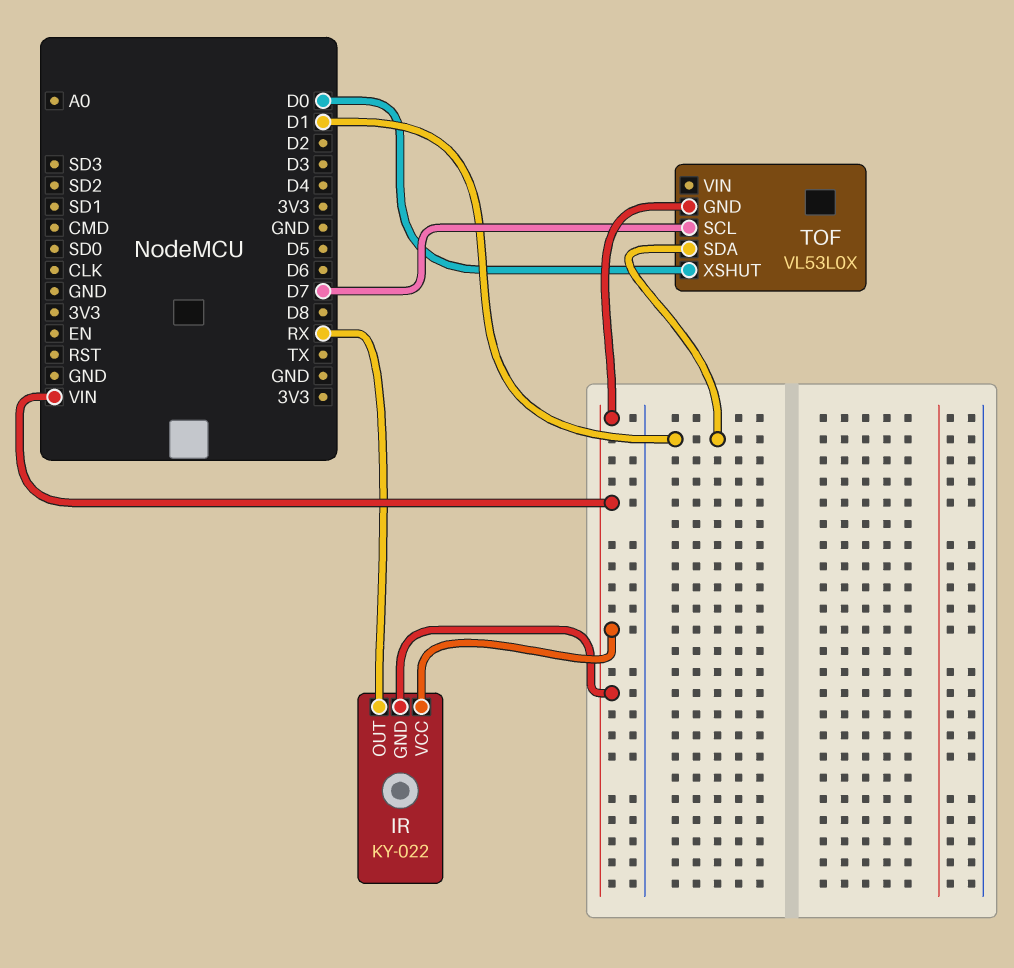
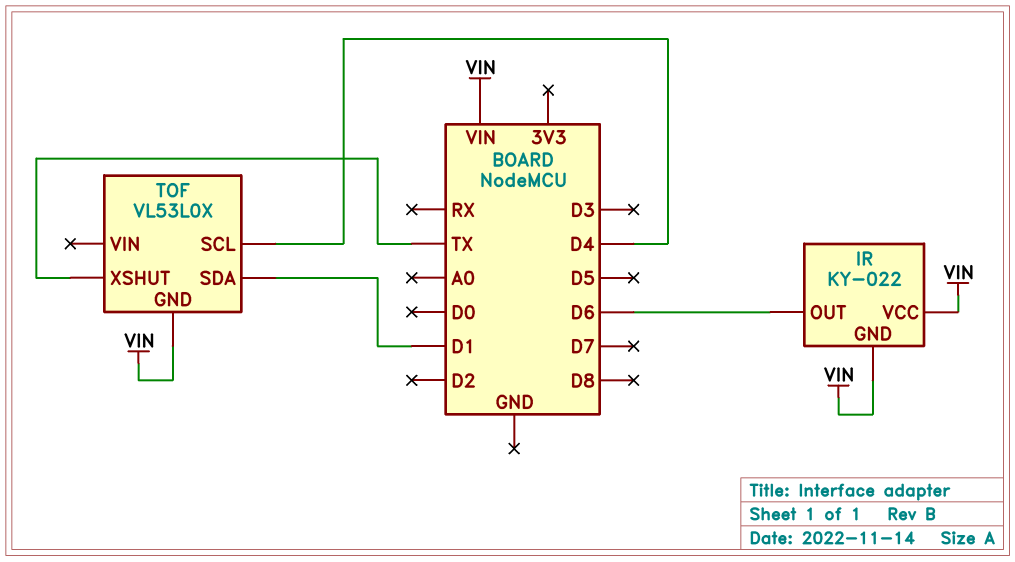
IR pin OUT: RX -> D6
TOF pin SCL: D7 -> D4
TOF pin XSHUT: D0 -> TX

